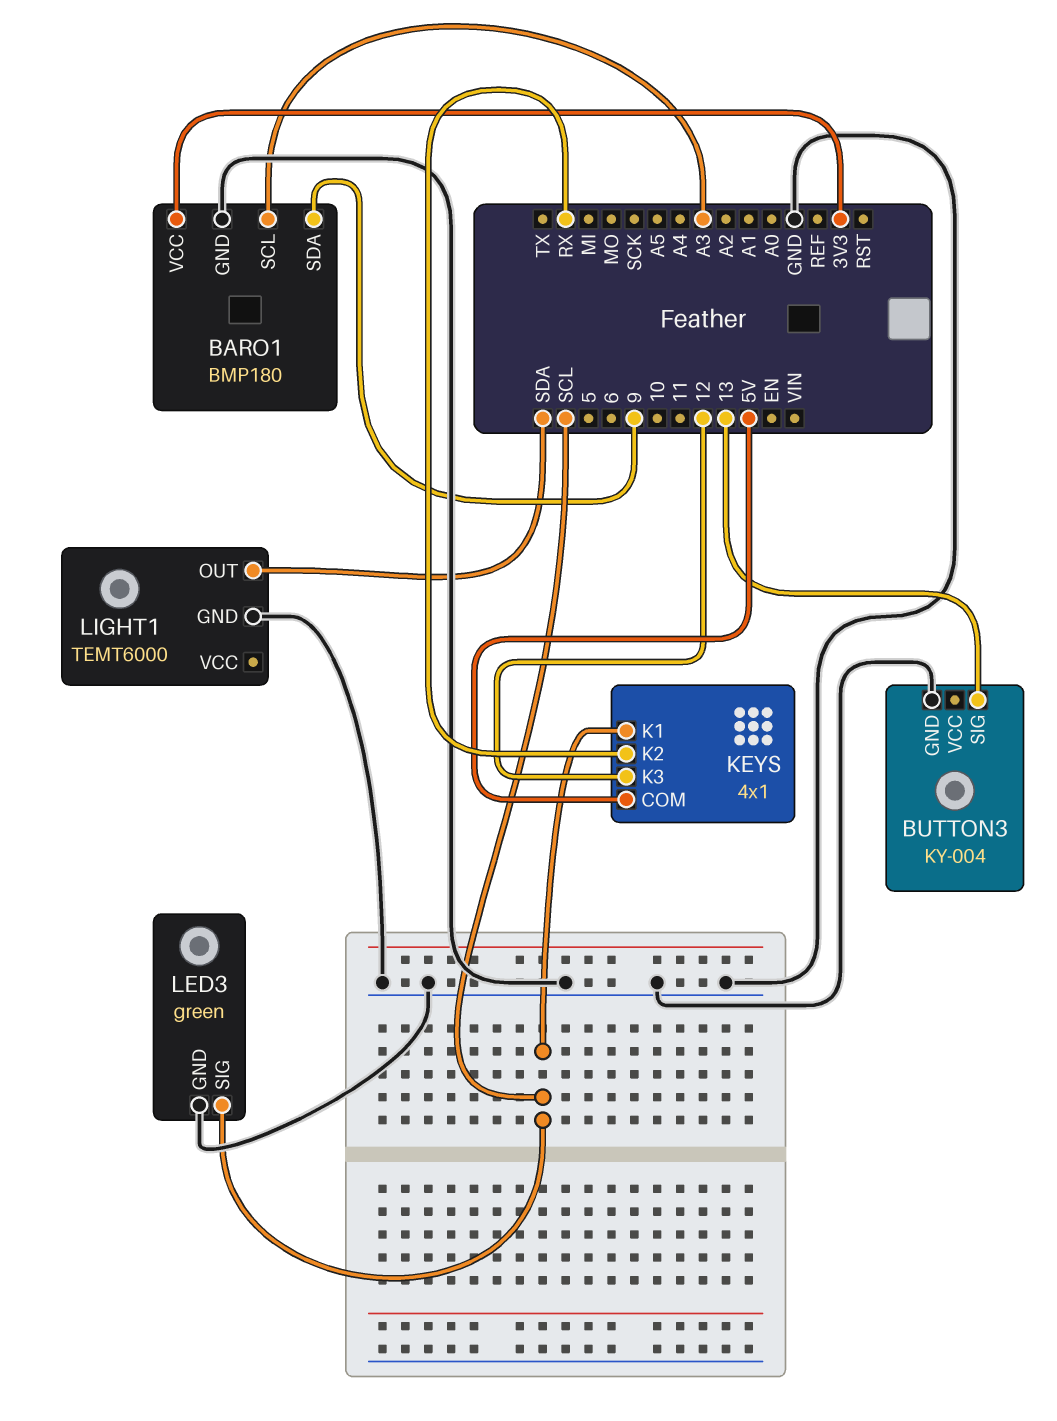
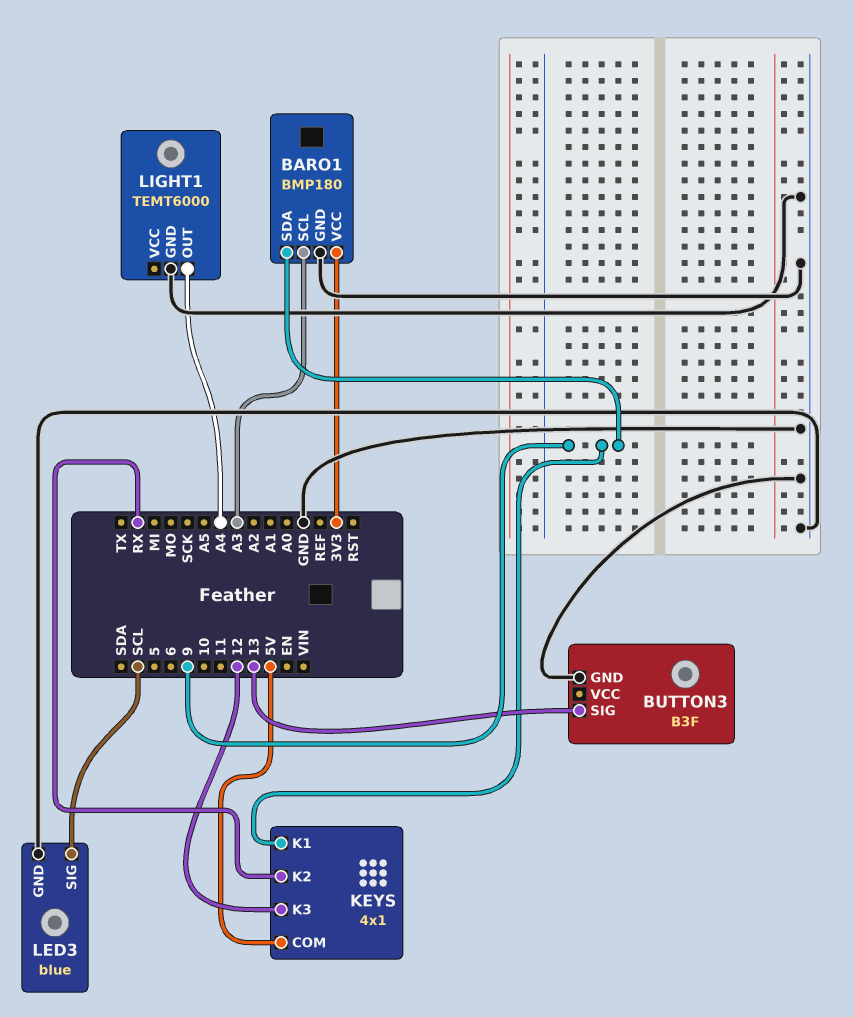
BUTTON3: KY-004 -> B3F
KEYS pin K1: SCL -> 9
LED3: green -> blue
LIGHT1 pin OUT: SDA -> A4

